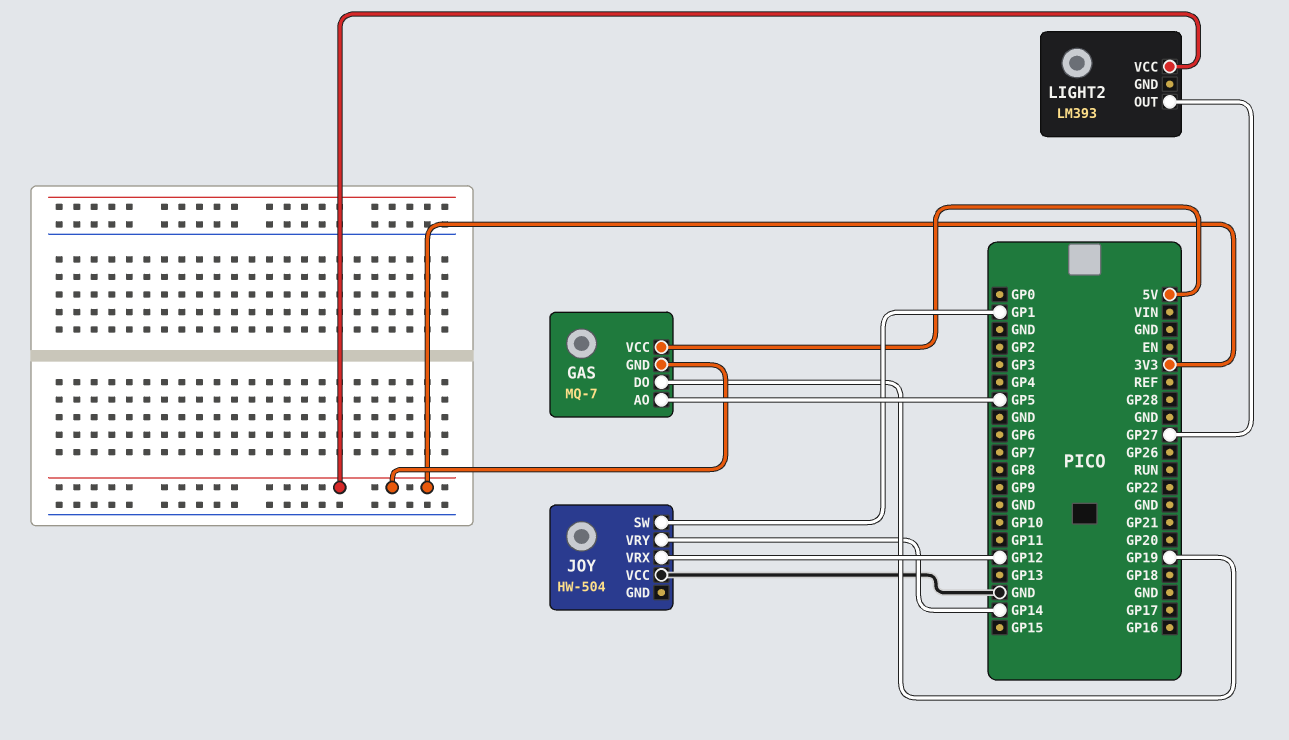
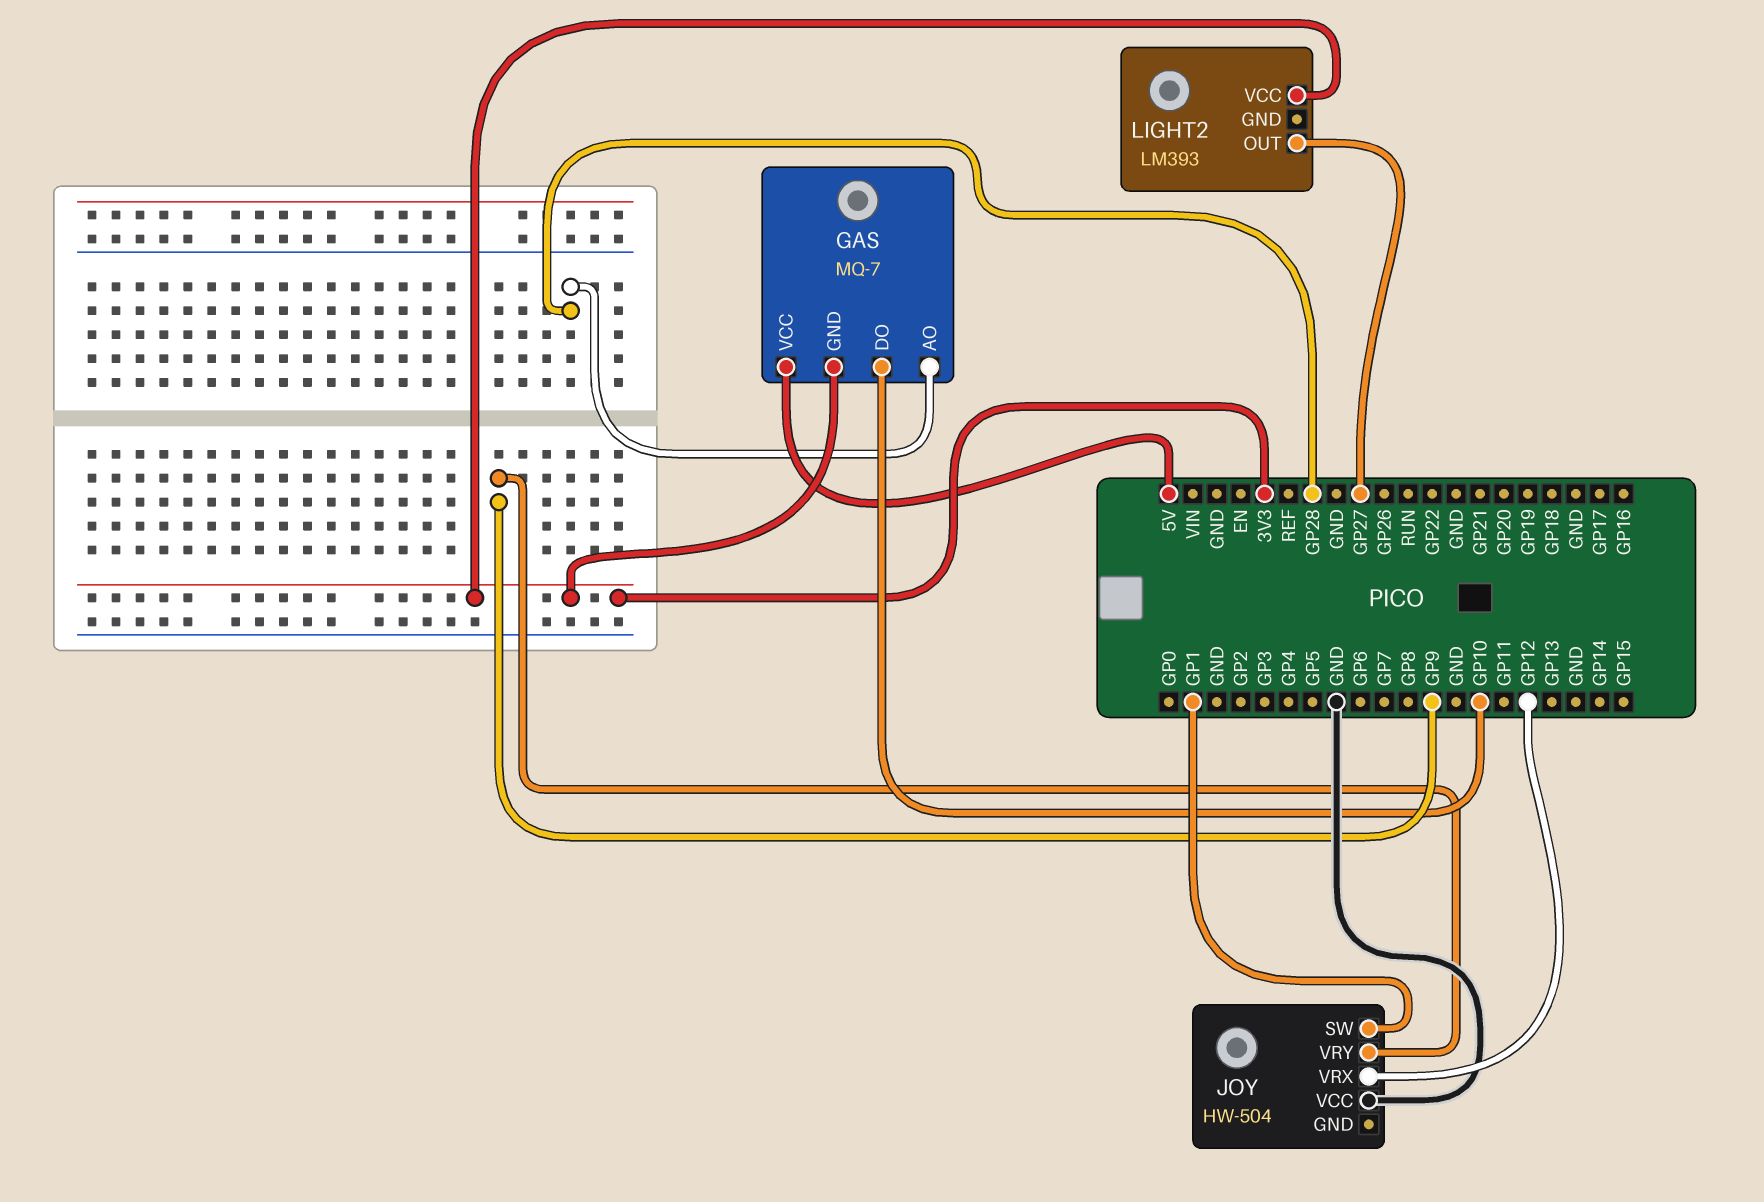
GAS pin AO: GP5 -> GP28
GAS pin DO: GP19 -> GP10
JOY pin VRY: GP14 -> GP9

